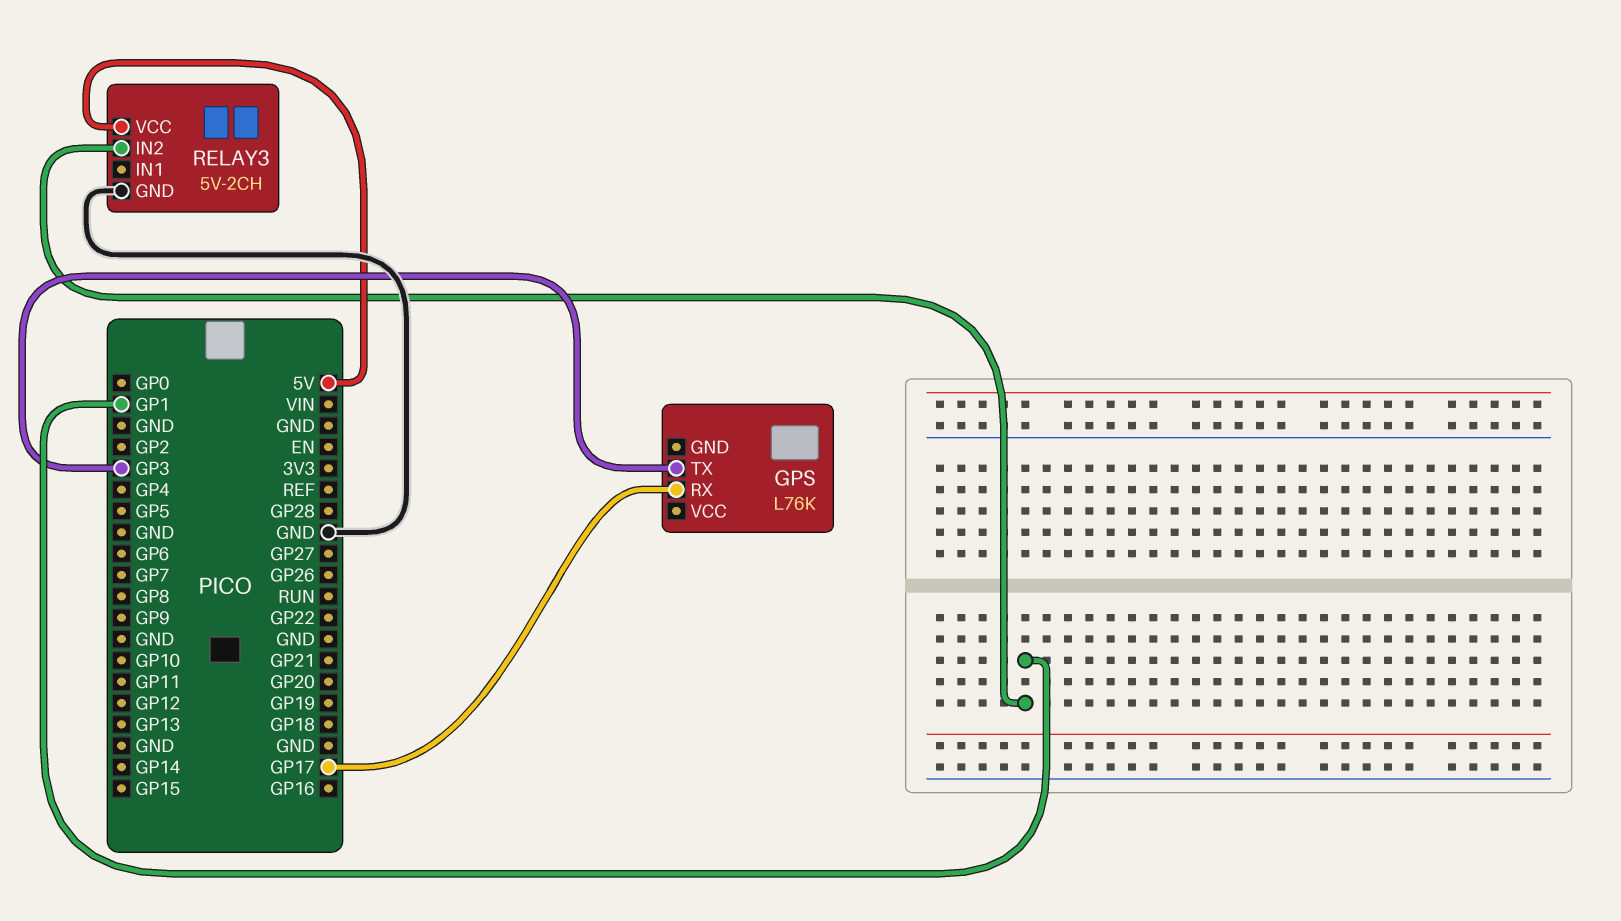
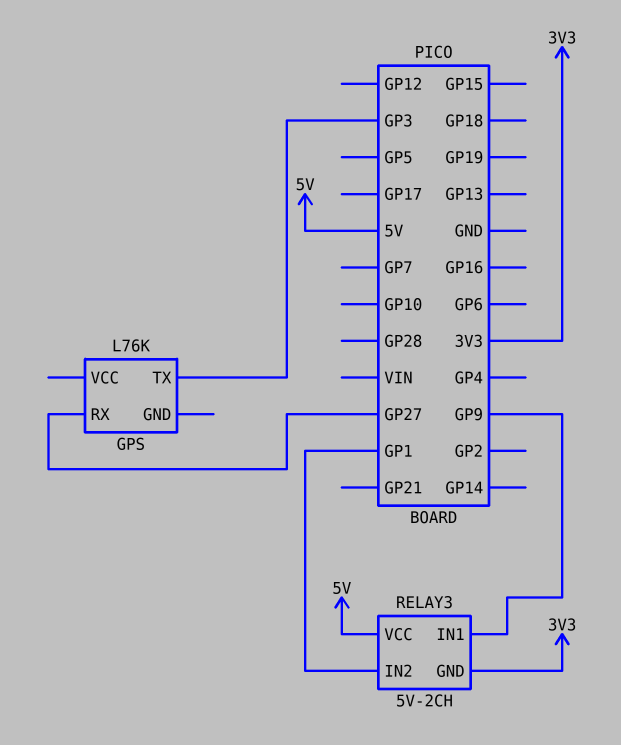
GPS pin RX: GP17 -> GP27
RELAY3 pin GND: GND -> 3V3
RELAY3 pin IN1: none -> GP9

